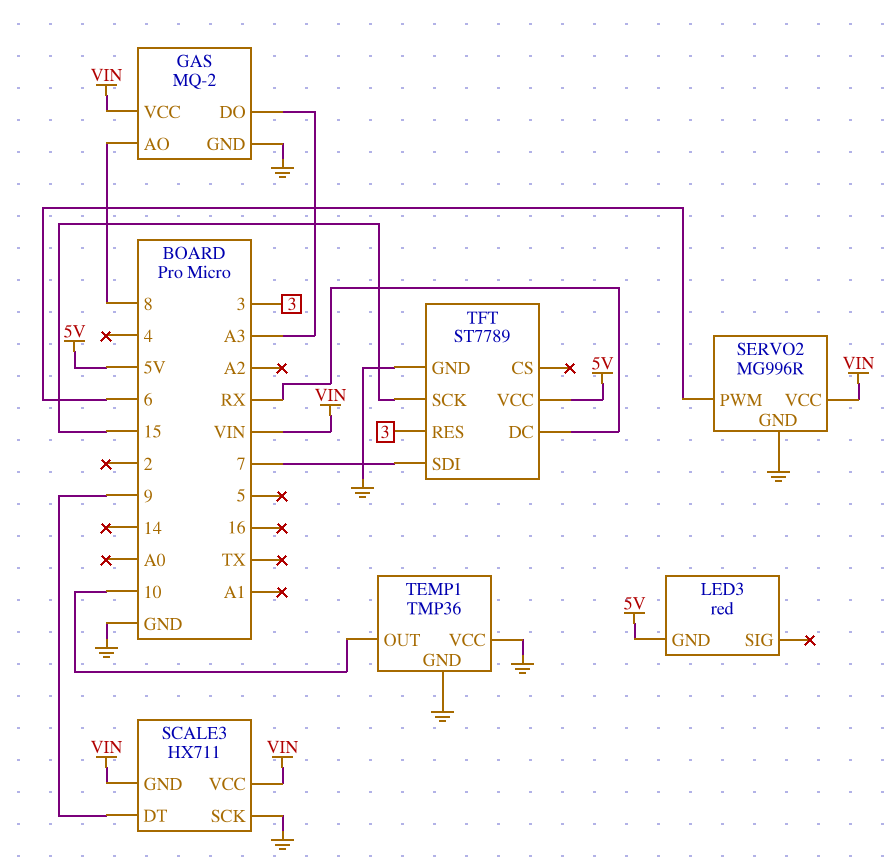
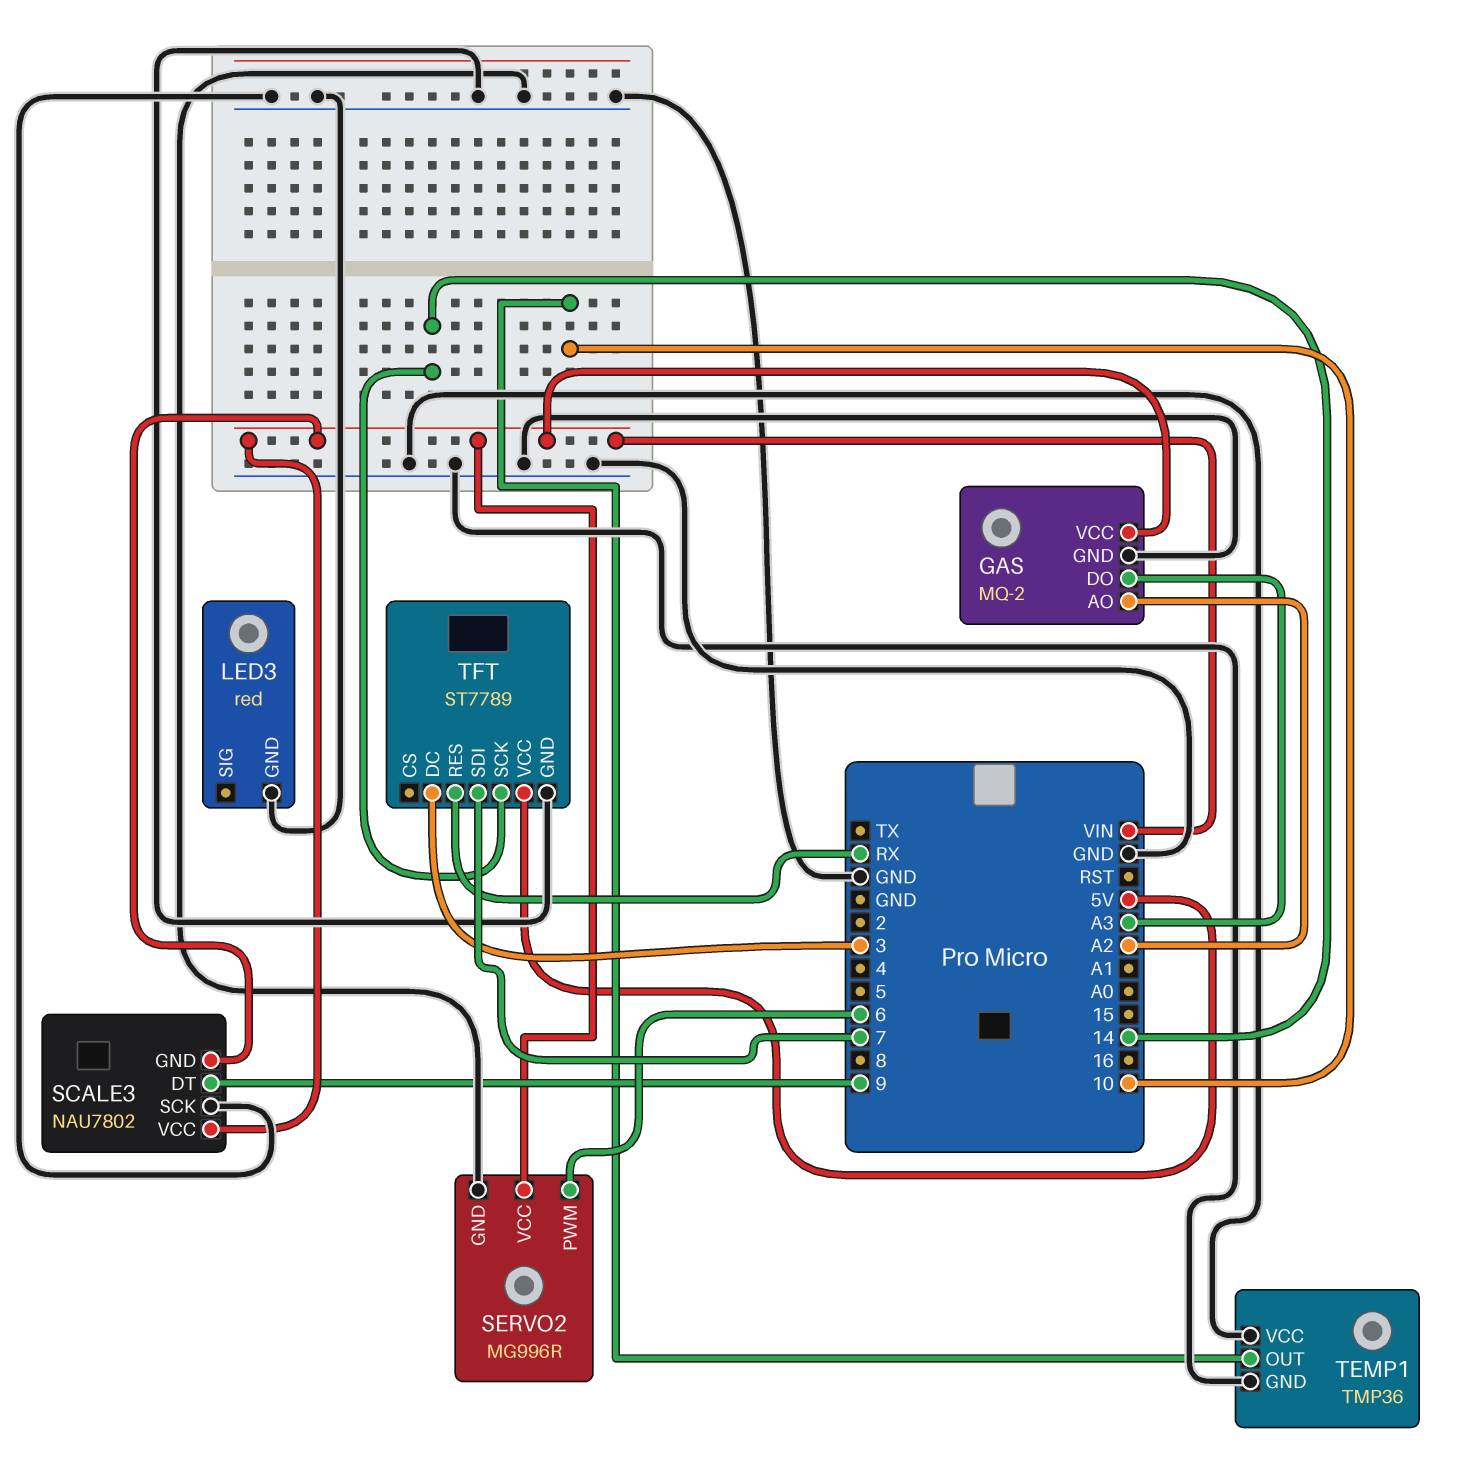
GAS pin AO: 8 -> A2
LED3 pin GND: 5V -> GND
SCALE3: HX711 -> NAU7802
TFT pin DC: RX -> 3
TFT pin RES: 3 -> RX
TFT pin SCK: 15 -> 14

